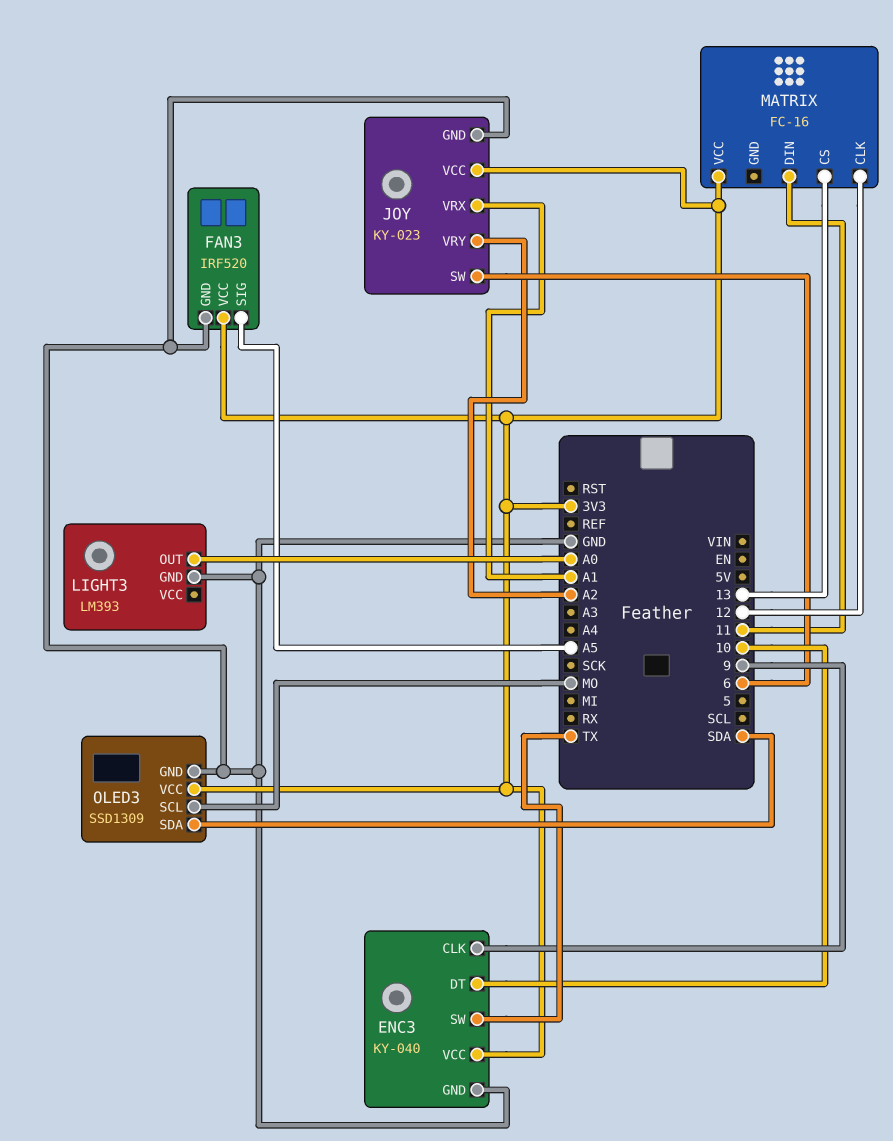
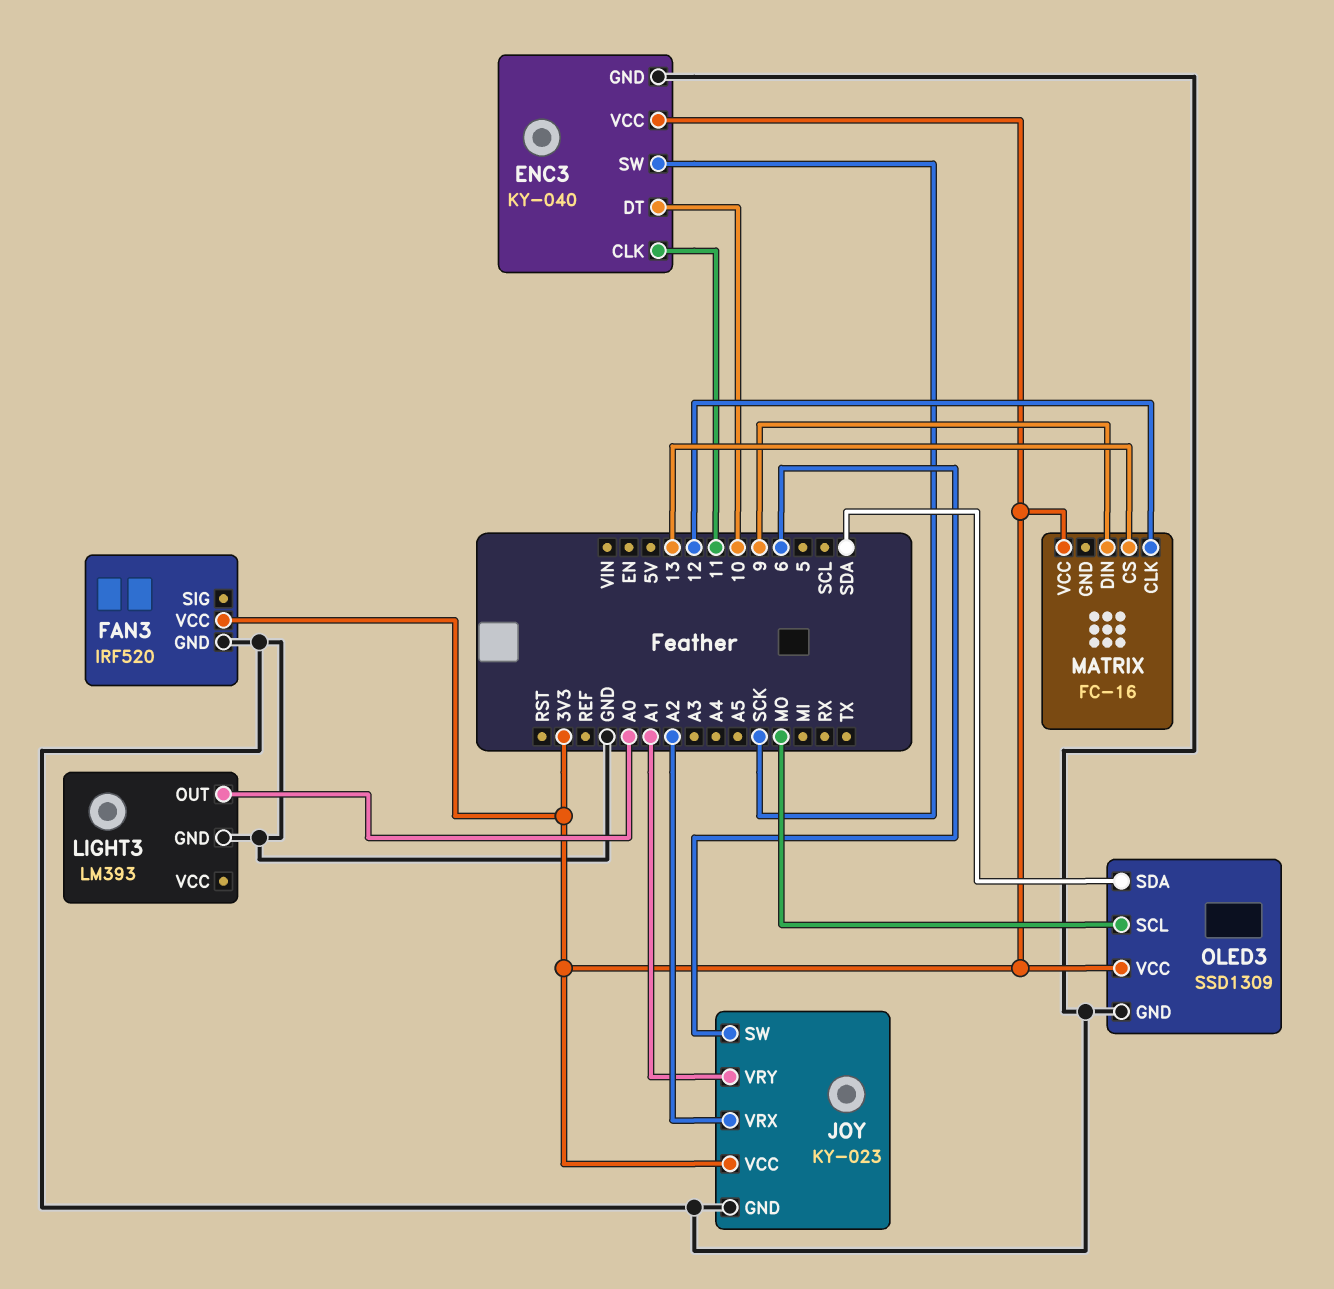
ENC3 pin CLK: 9 -> 11
ENC3 pin SW: TX -> SCK
FAN3 pin SIG: A5 -> none
JOY pin VRX: A1 -> A2
JOY pin VRY: A2 -> A1
MATRIX pin DIN: 11 -> 9

